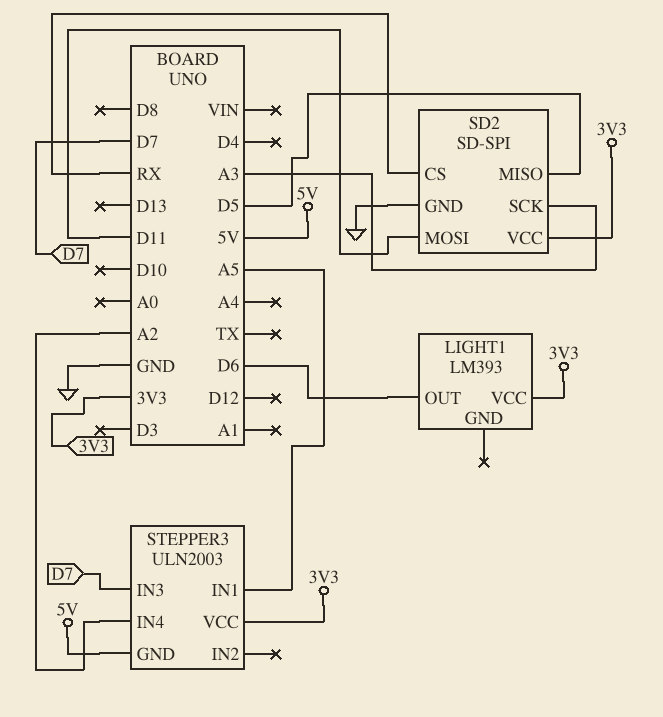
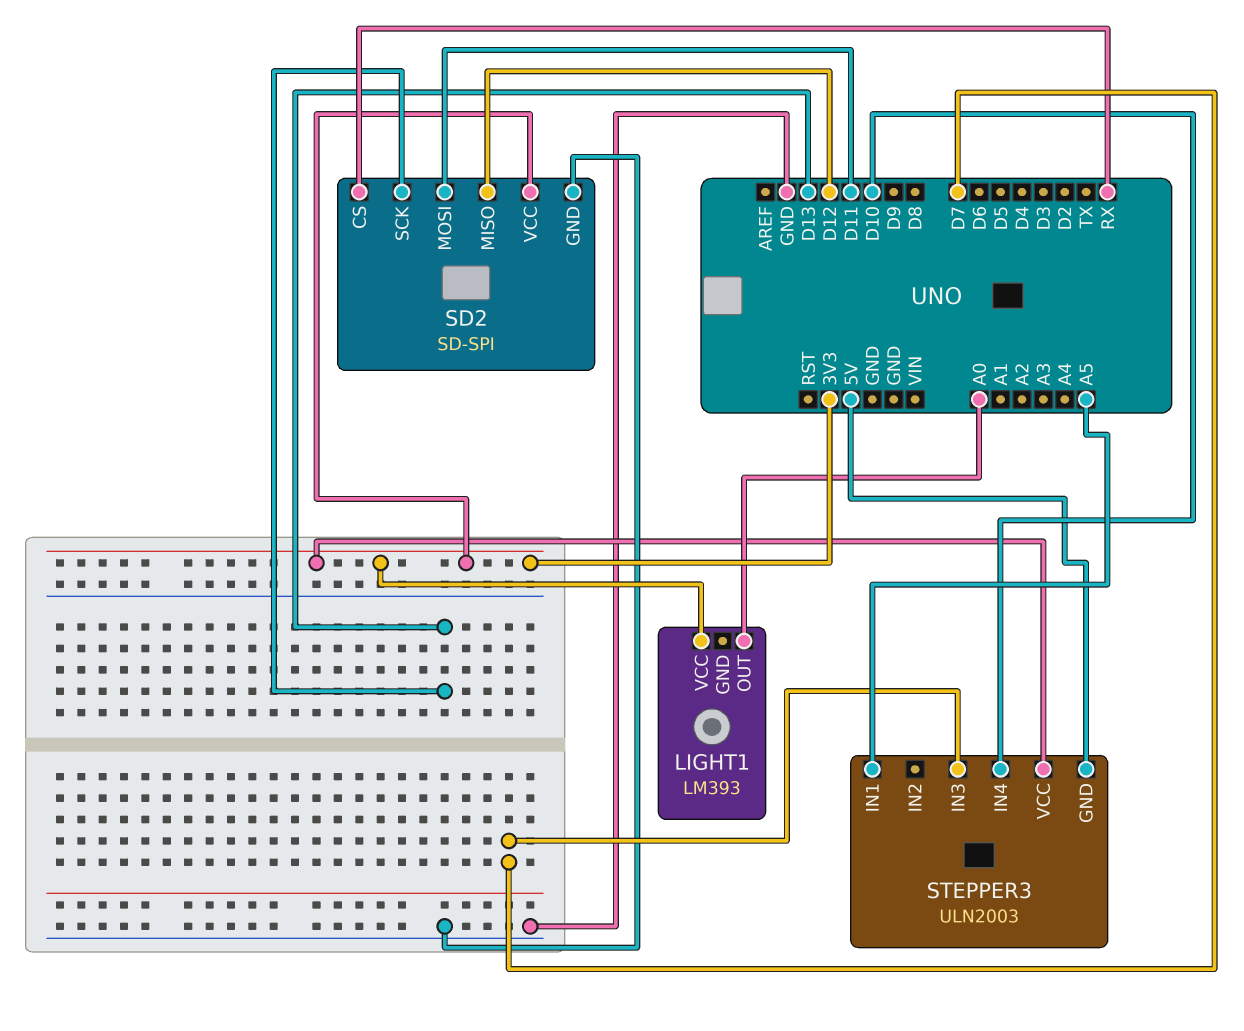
LIGHT1 pin OUT: D6 -> A0
SD2 pin MISO: D5 -> D12
SD2 pin SCK: A3 -> D13
STEPPER3 pin IN4: A2 -> D10

